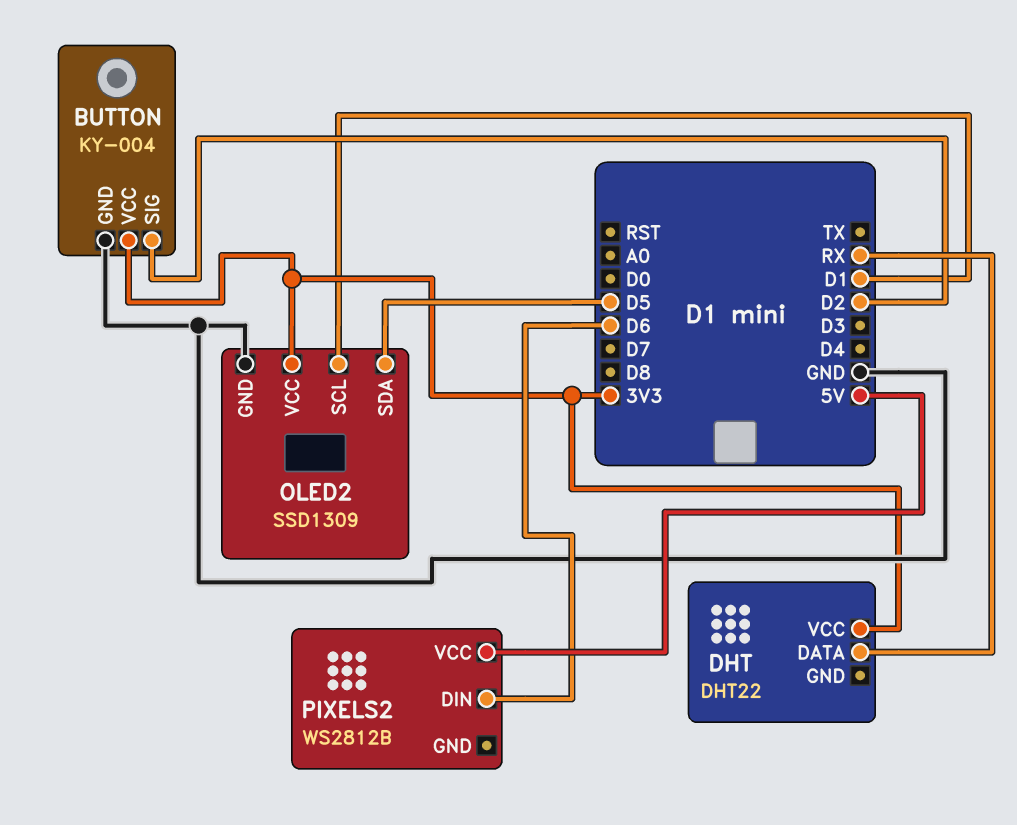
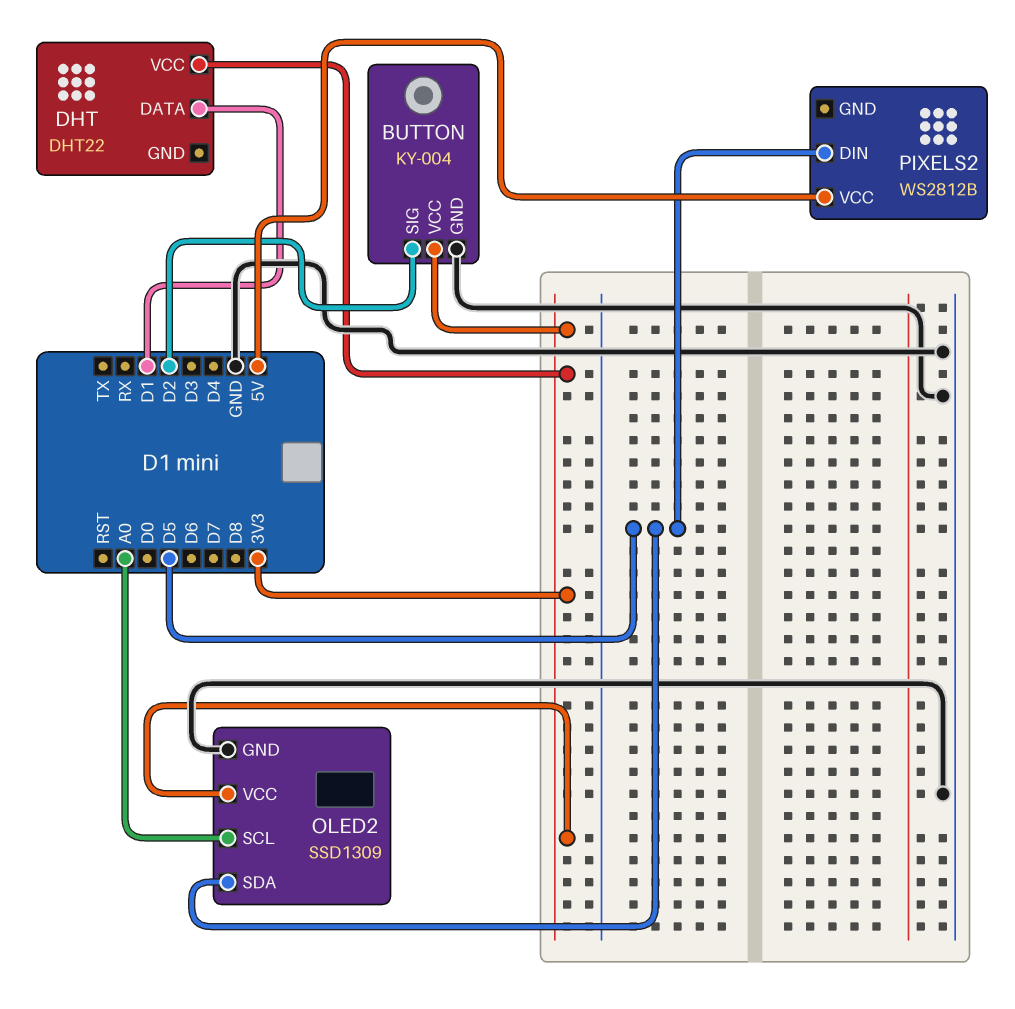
DHT pin DATA: RX -> D1
OLED2 pin SCL: D1 -> A0
PIXELS2 pin DIN: D6 -> D5

